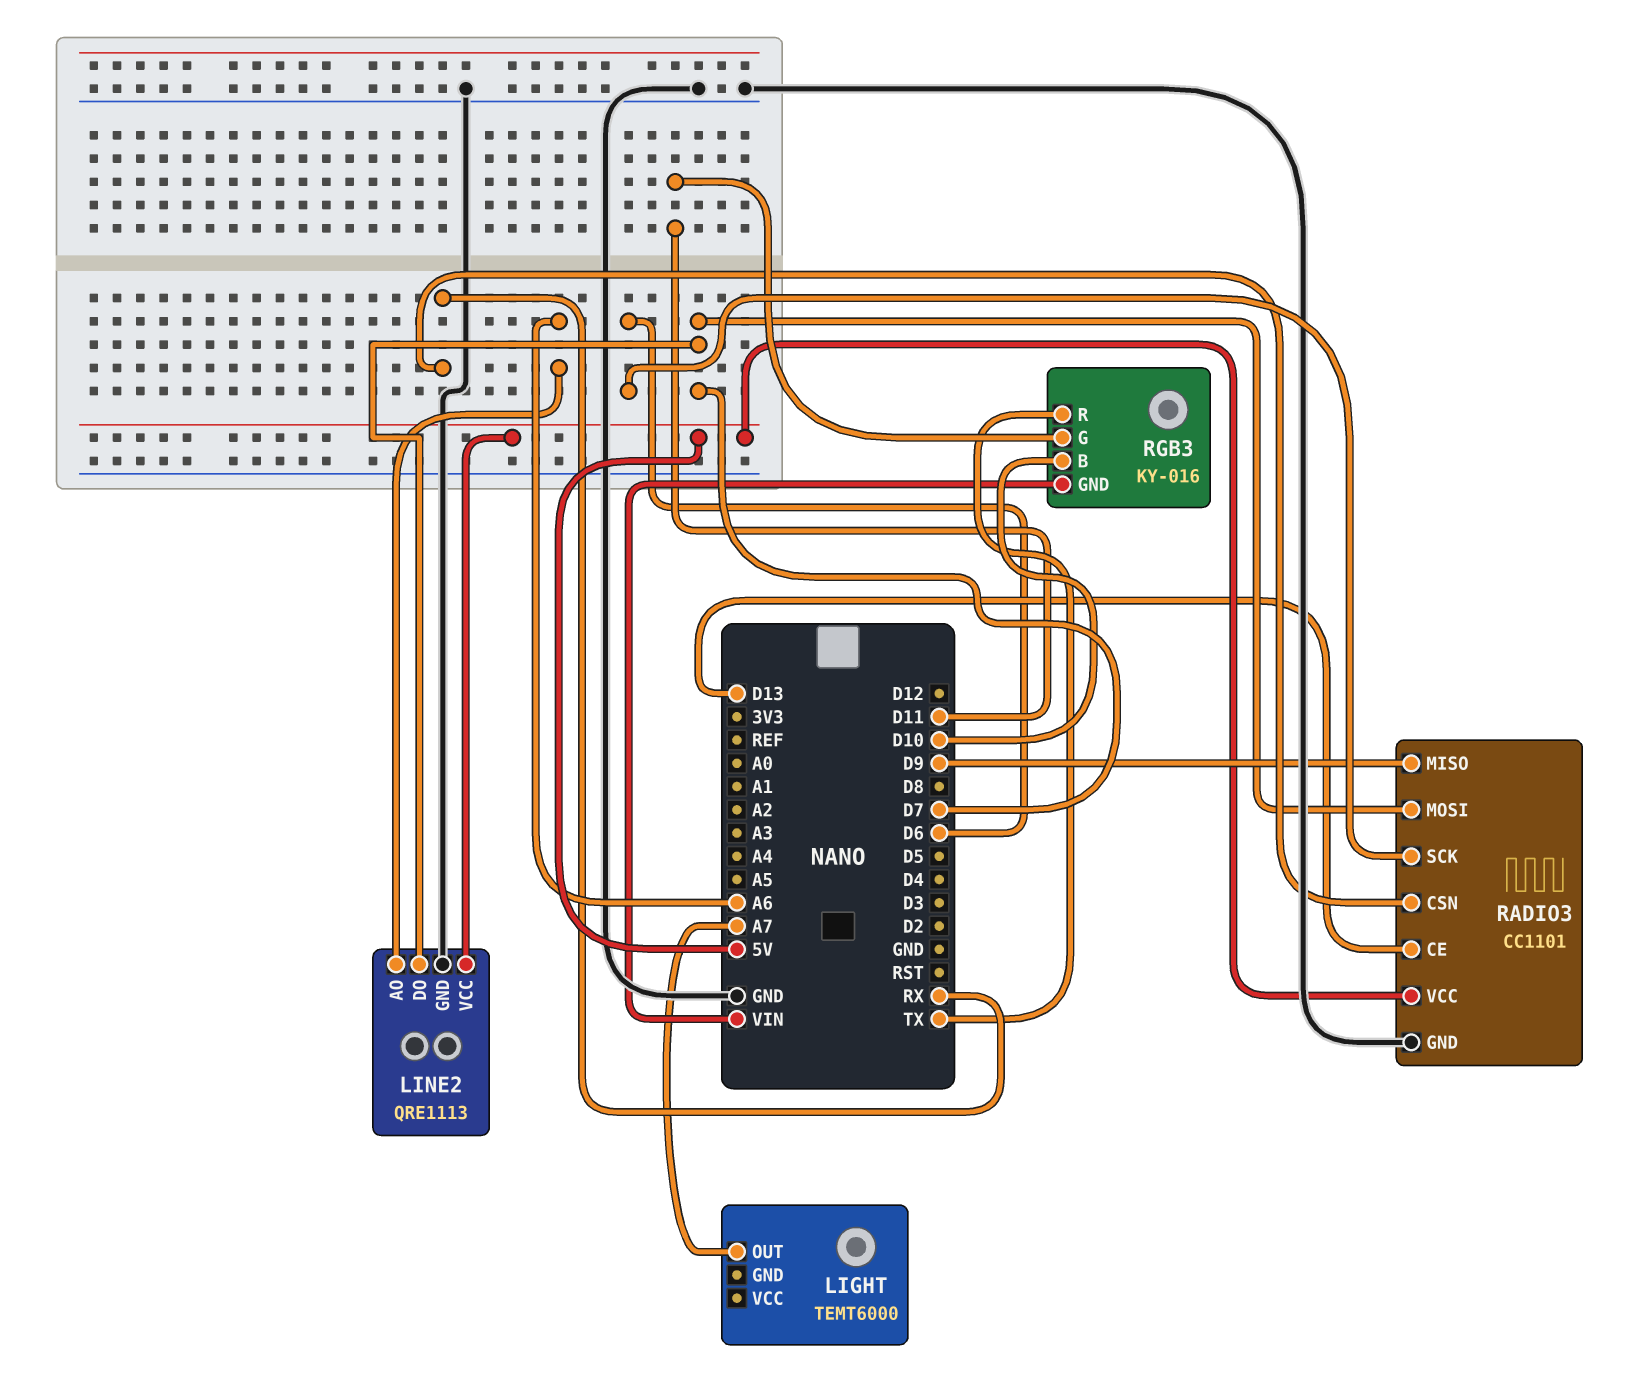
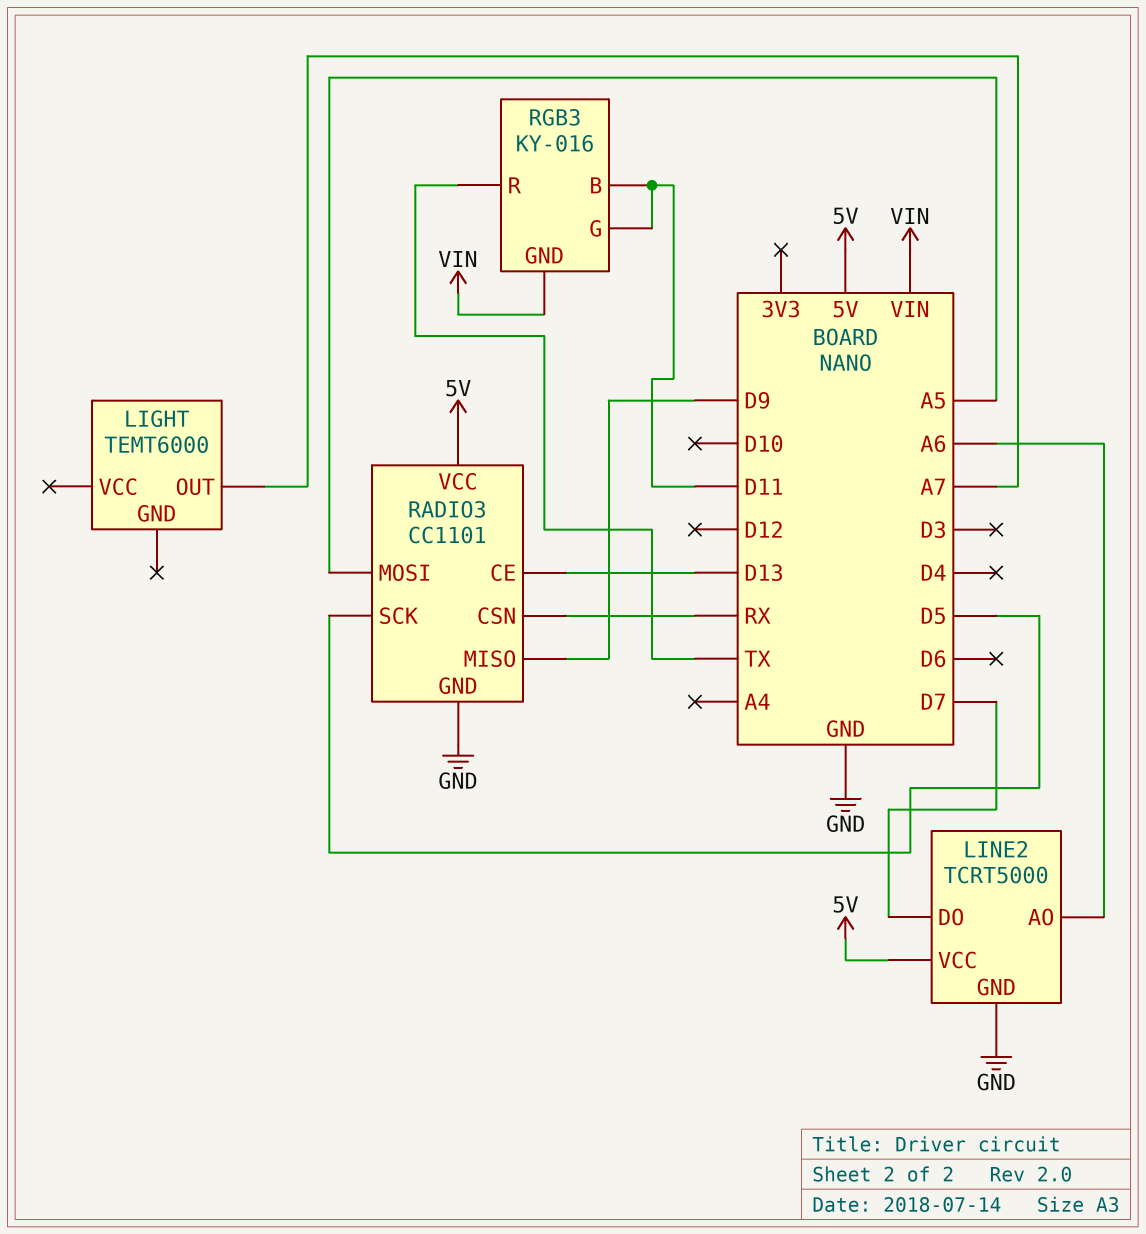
LINE2: QRE1113 -> TCRT5000
RADIO3 pin MOSI: D7 -> A5
RADIO3 pin SCK: D6 -> D5
RGB3 pin B: D10 -> D11

